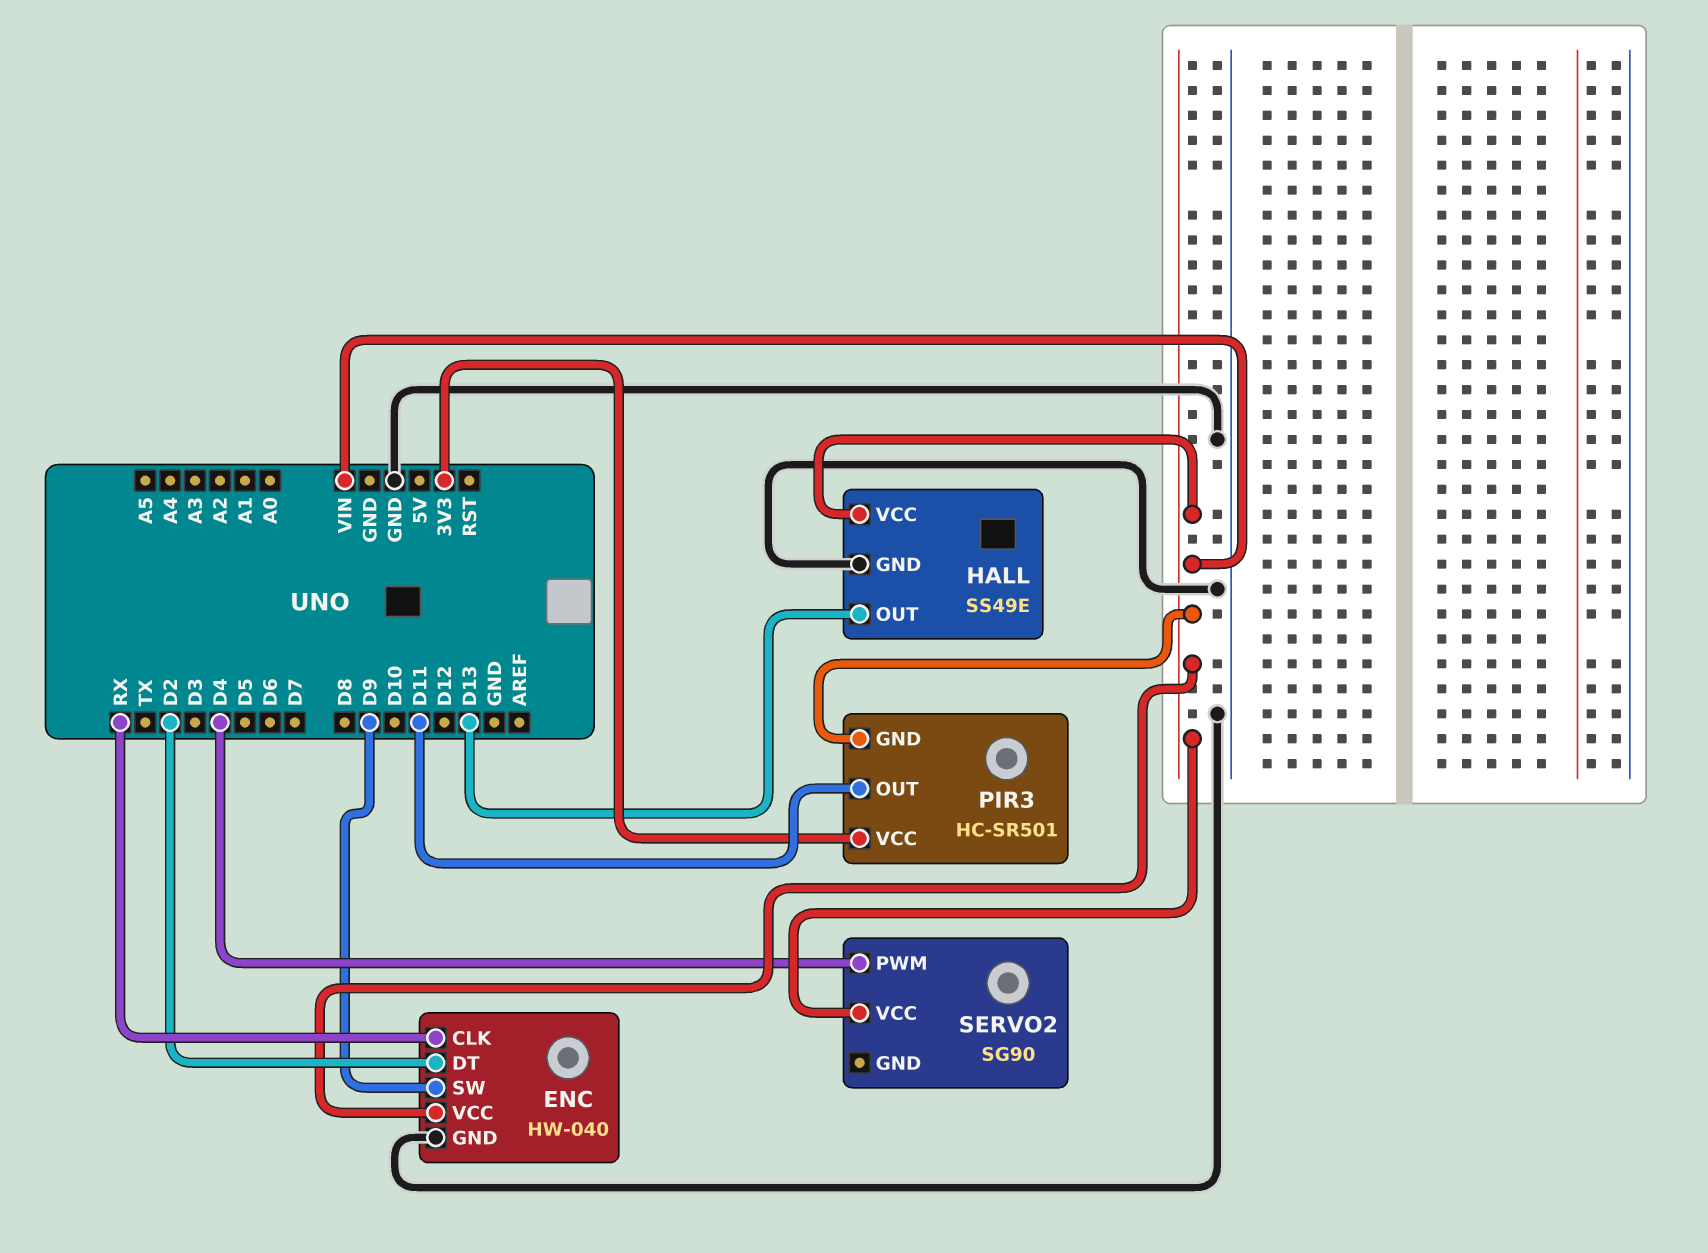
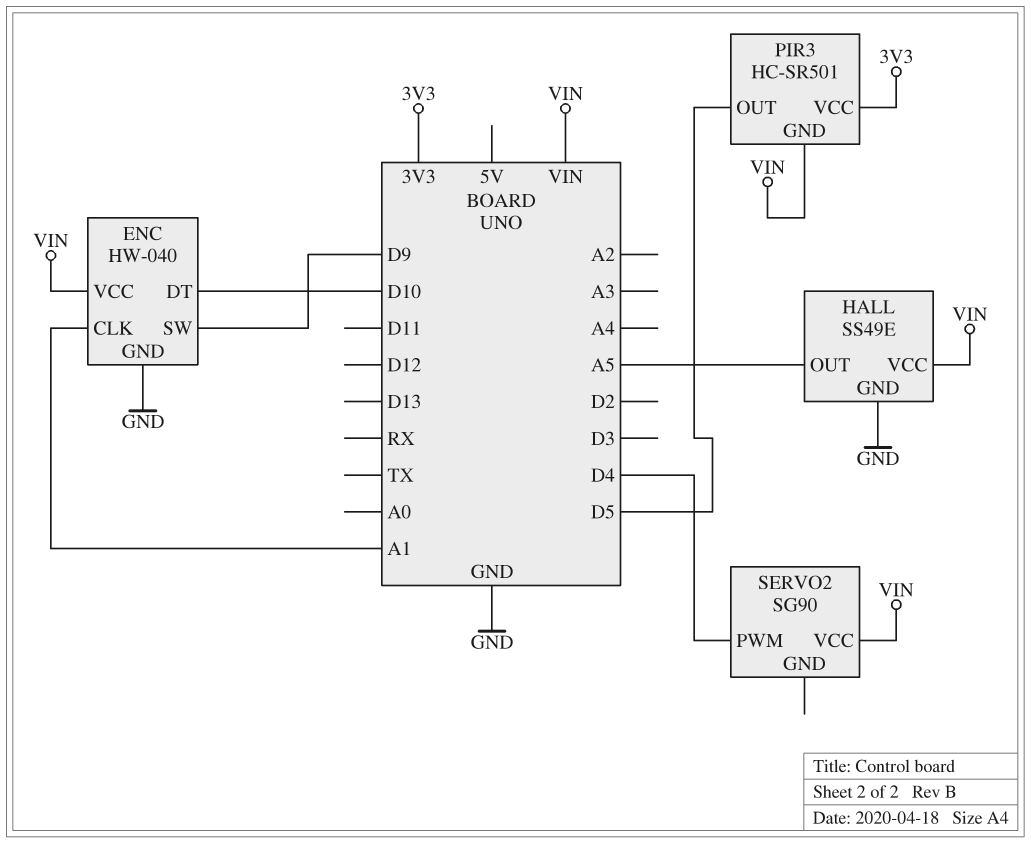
ENC pin CLK: RX -> A1
ENC pin DT: D2 -> D10
HALL pin OUT: D13 -> A5
PIR3 pin OUT: D11 -> D5

